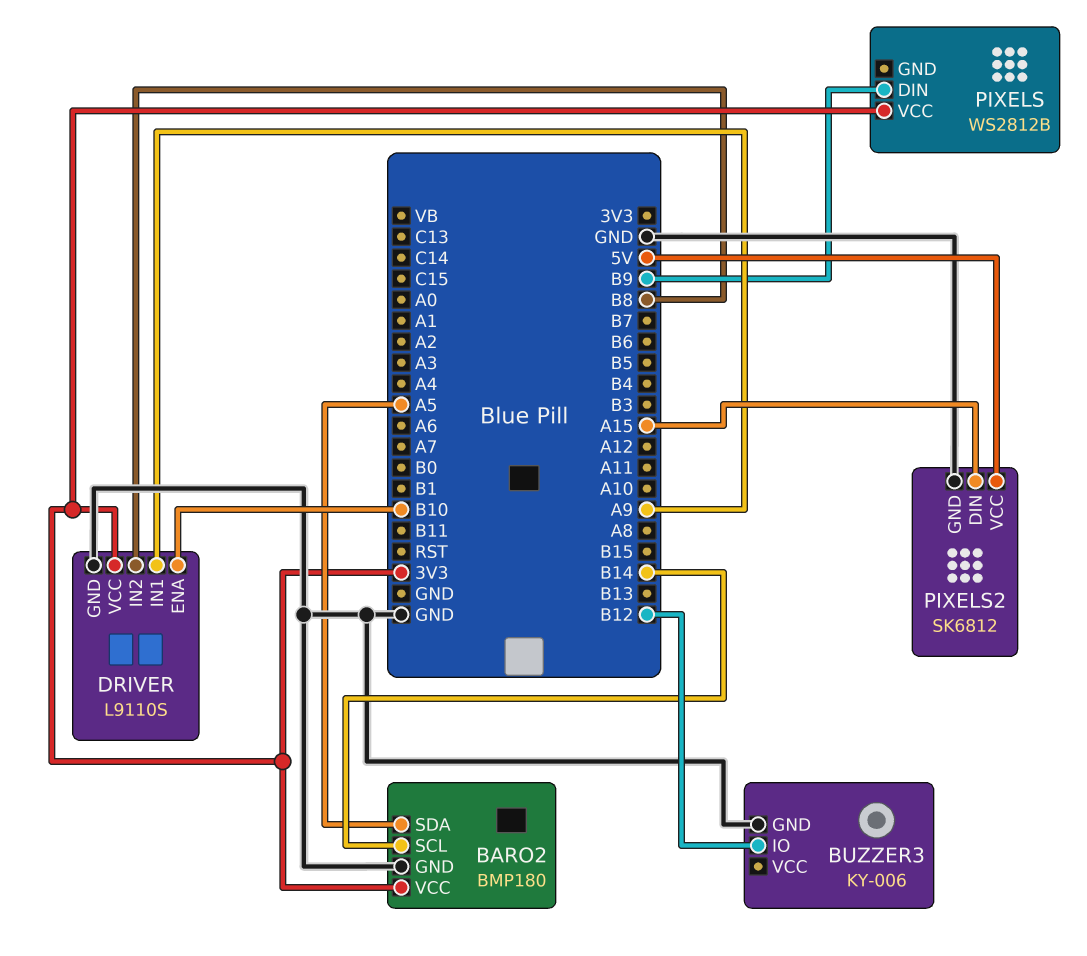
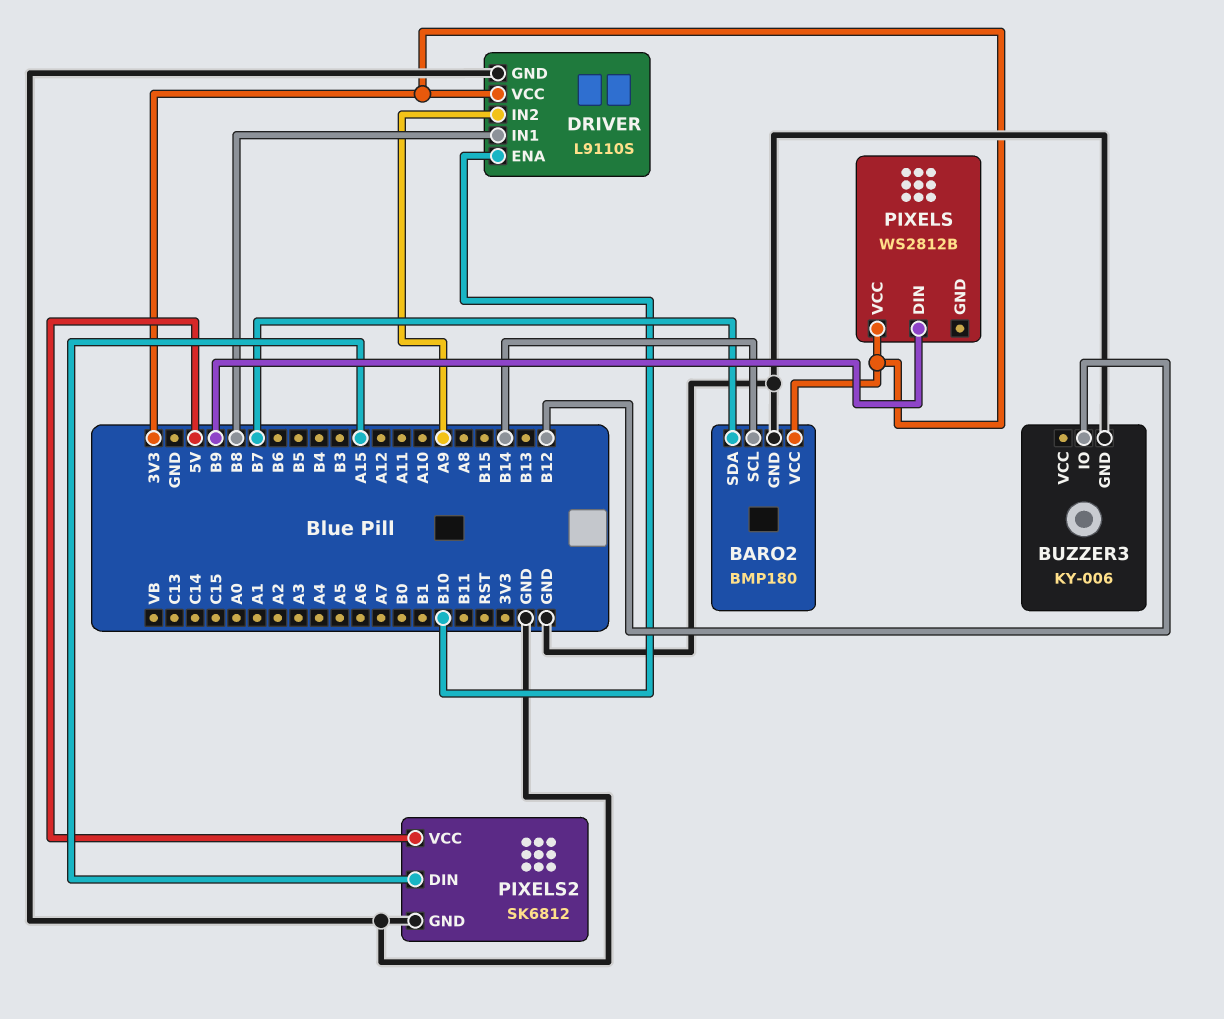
BARO2 pin SDA: A5 -> B7
DRIVER pin IN1: A9 -> B8
DRIVER pin IN2: B8 -> A9

